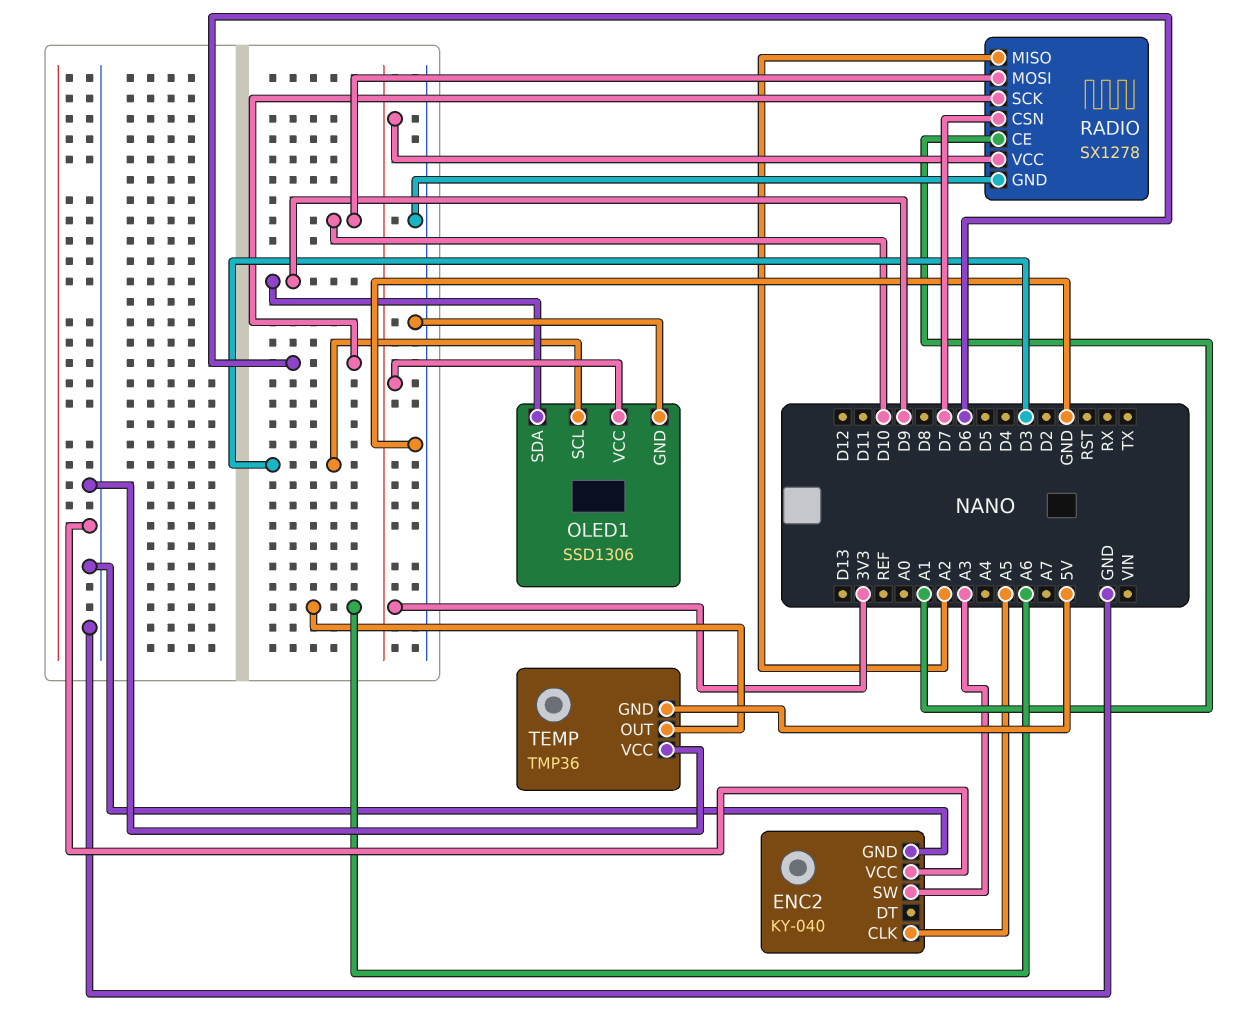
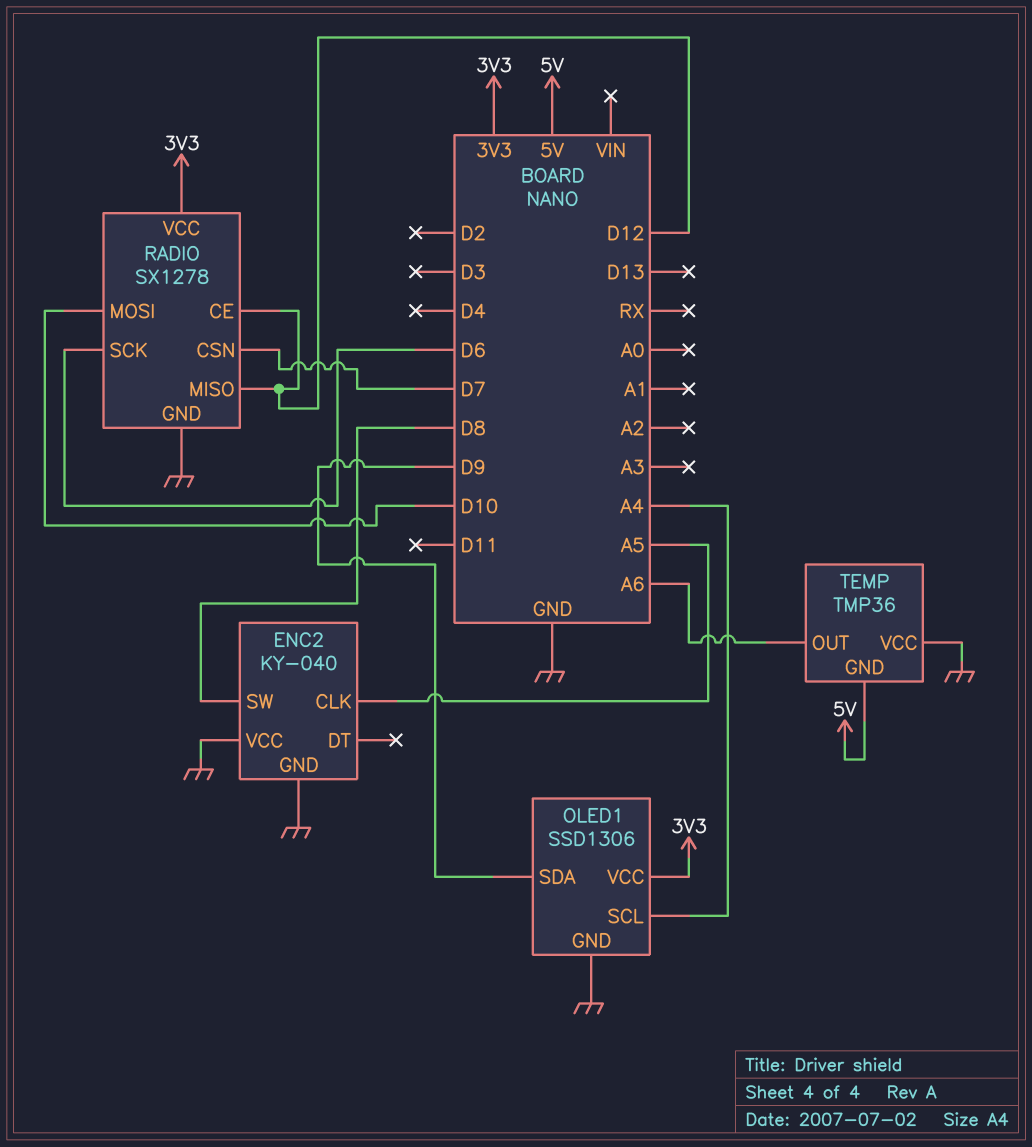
ENC2 pin SW: A3 -> D8
OLED1 pin SCL: D3 -> A4
RADIO pin CE: A1 -> D12
RADIO pin MISO: A2 -> D12

